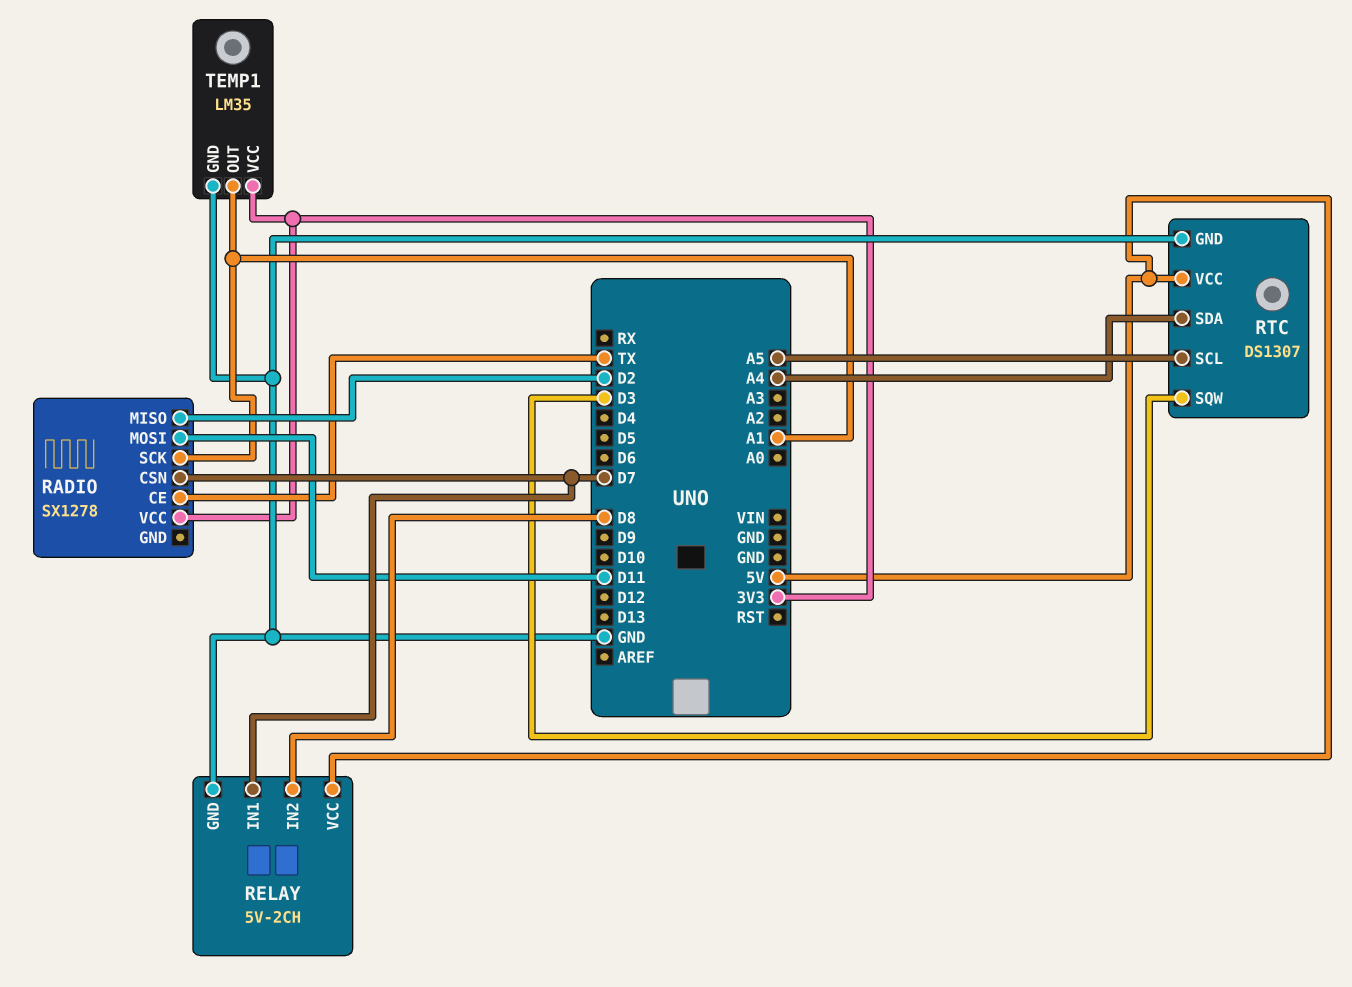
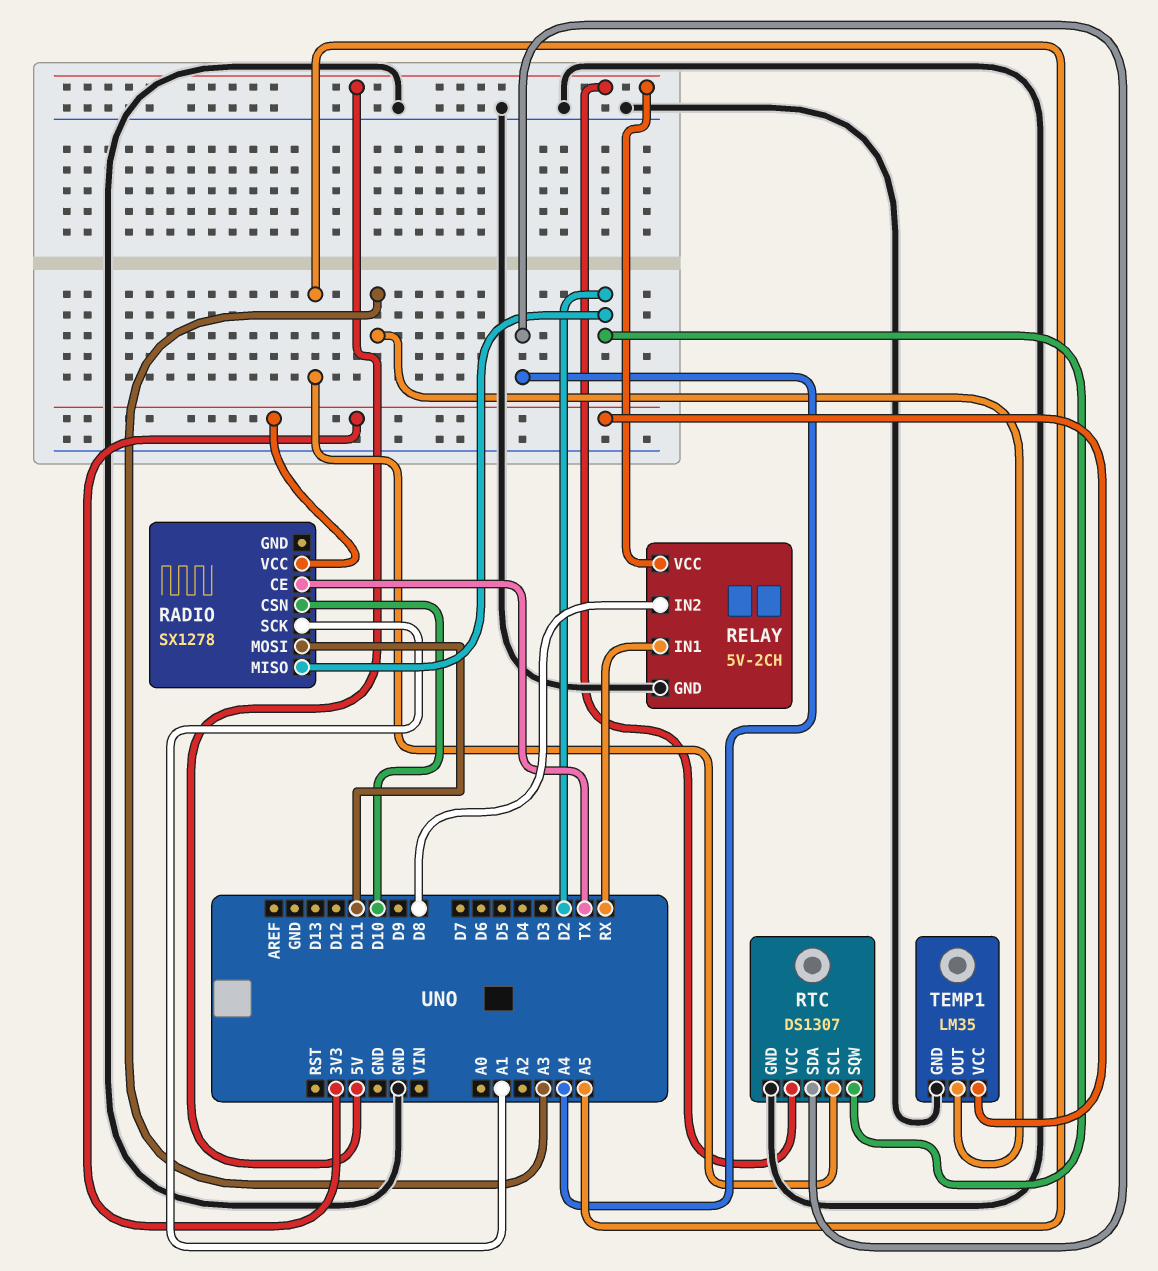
RADIO pin CSN: D7 -> D10
RELAY pin IN1: D7 -> RX
RTC pin SQW: D3 -> D2
TEMP1 pin OUT: A1 -> A3

